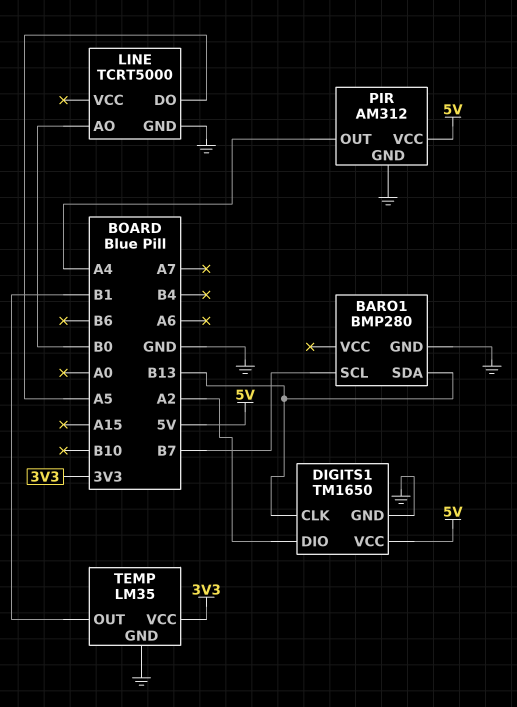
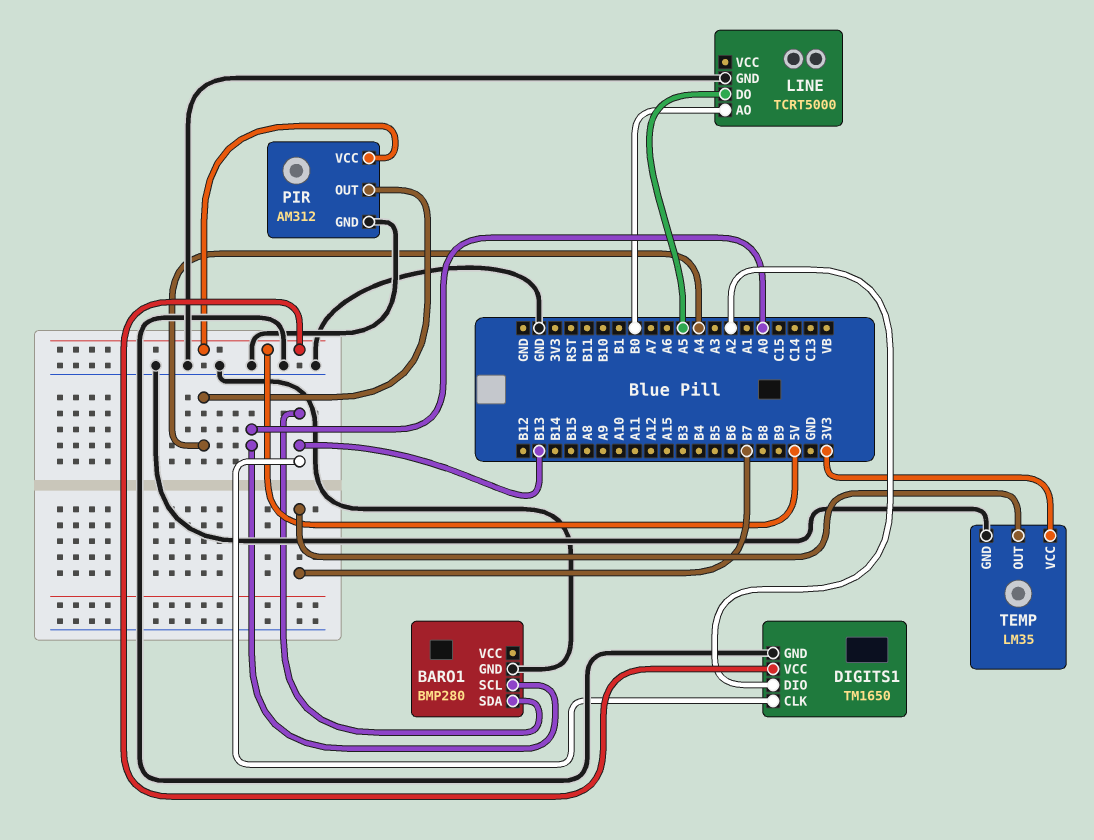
BARO1 pin SCL: B7 -> A0
TEMP pin OUT: B1 -> B7

